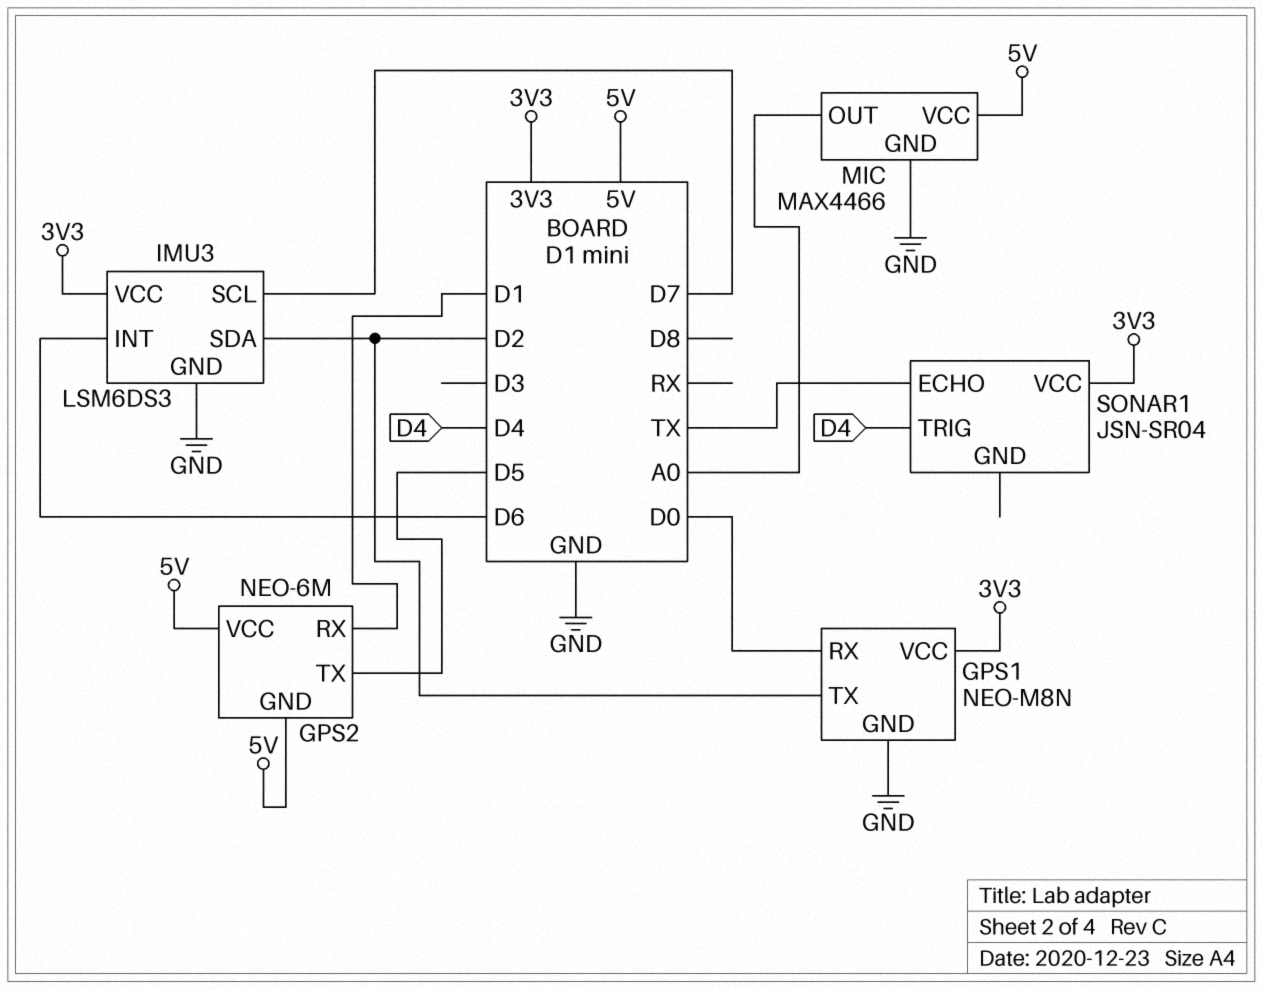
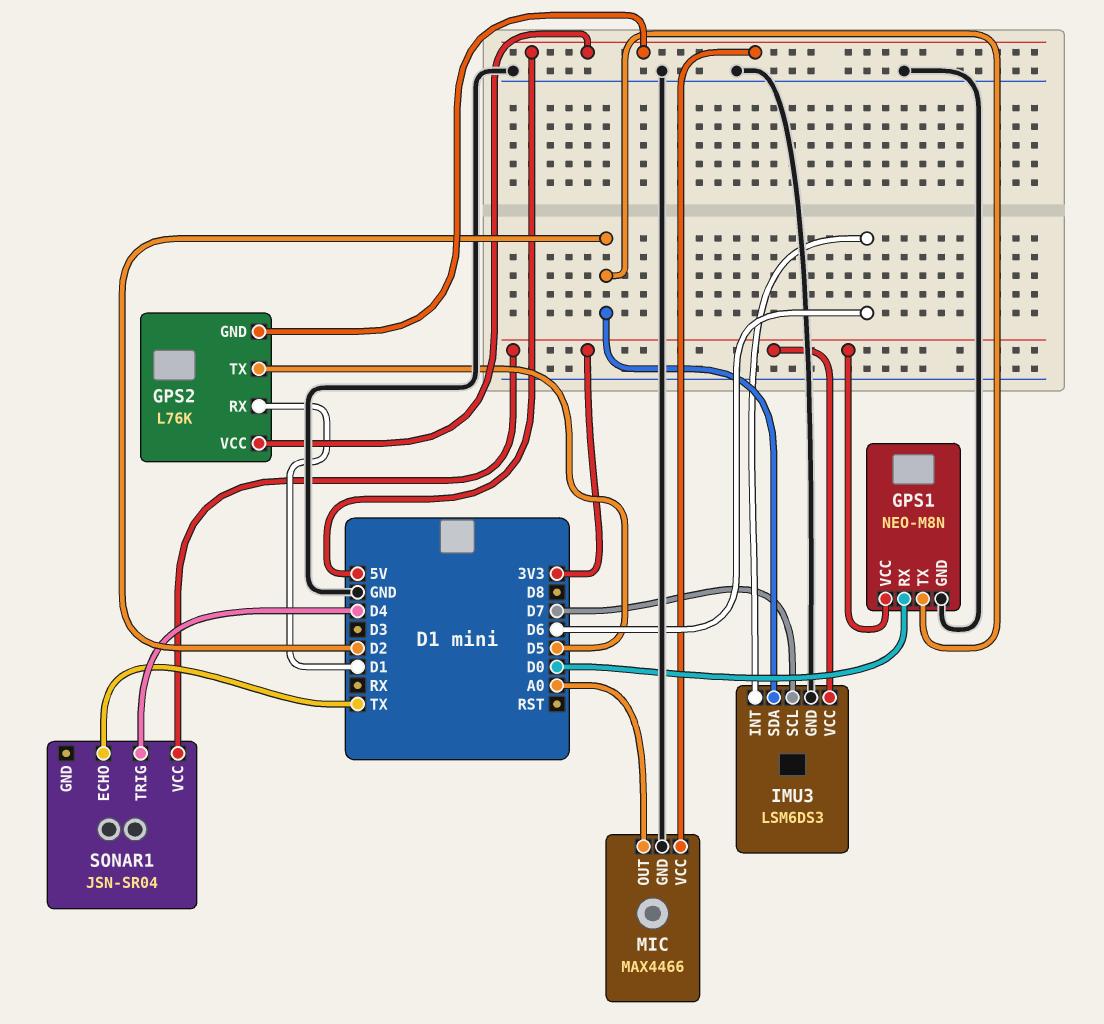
GPS2: NEO-6M -> L76K

